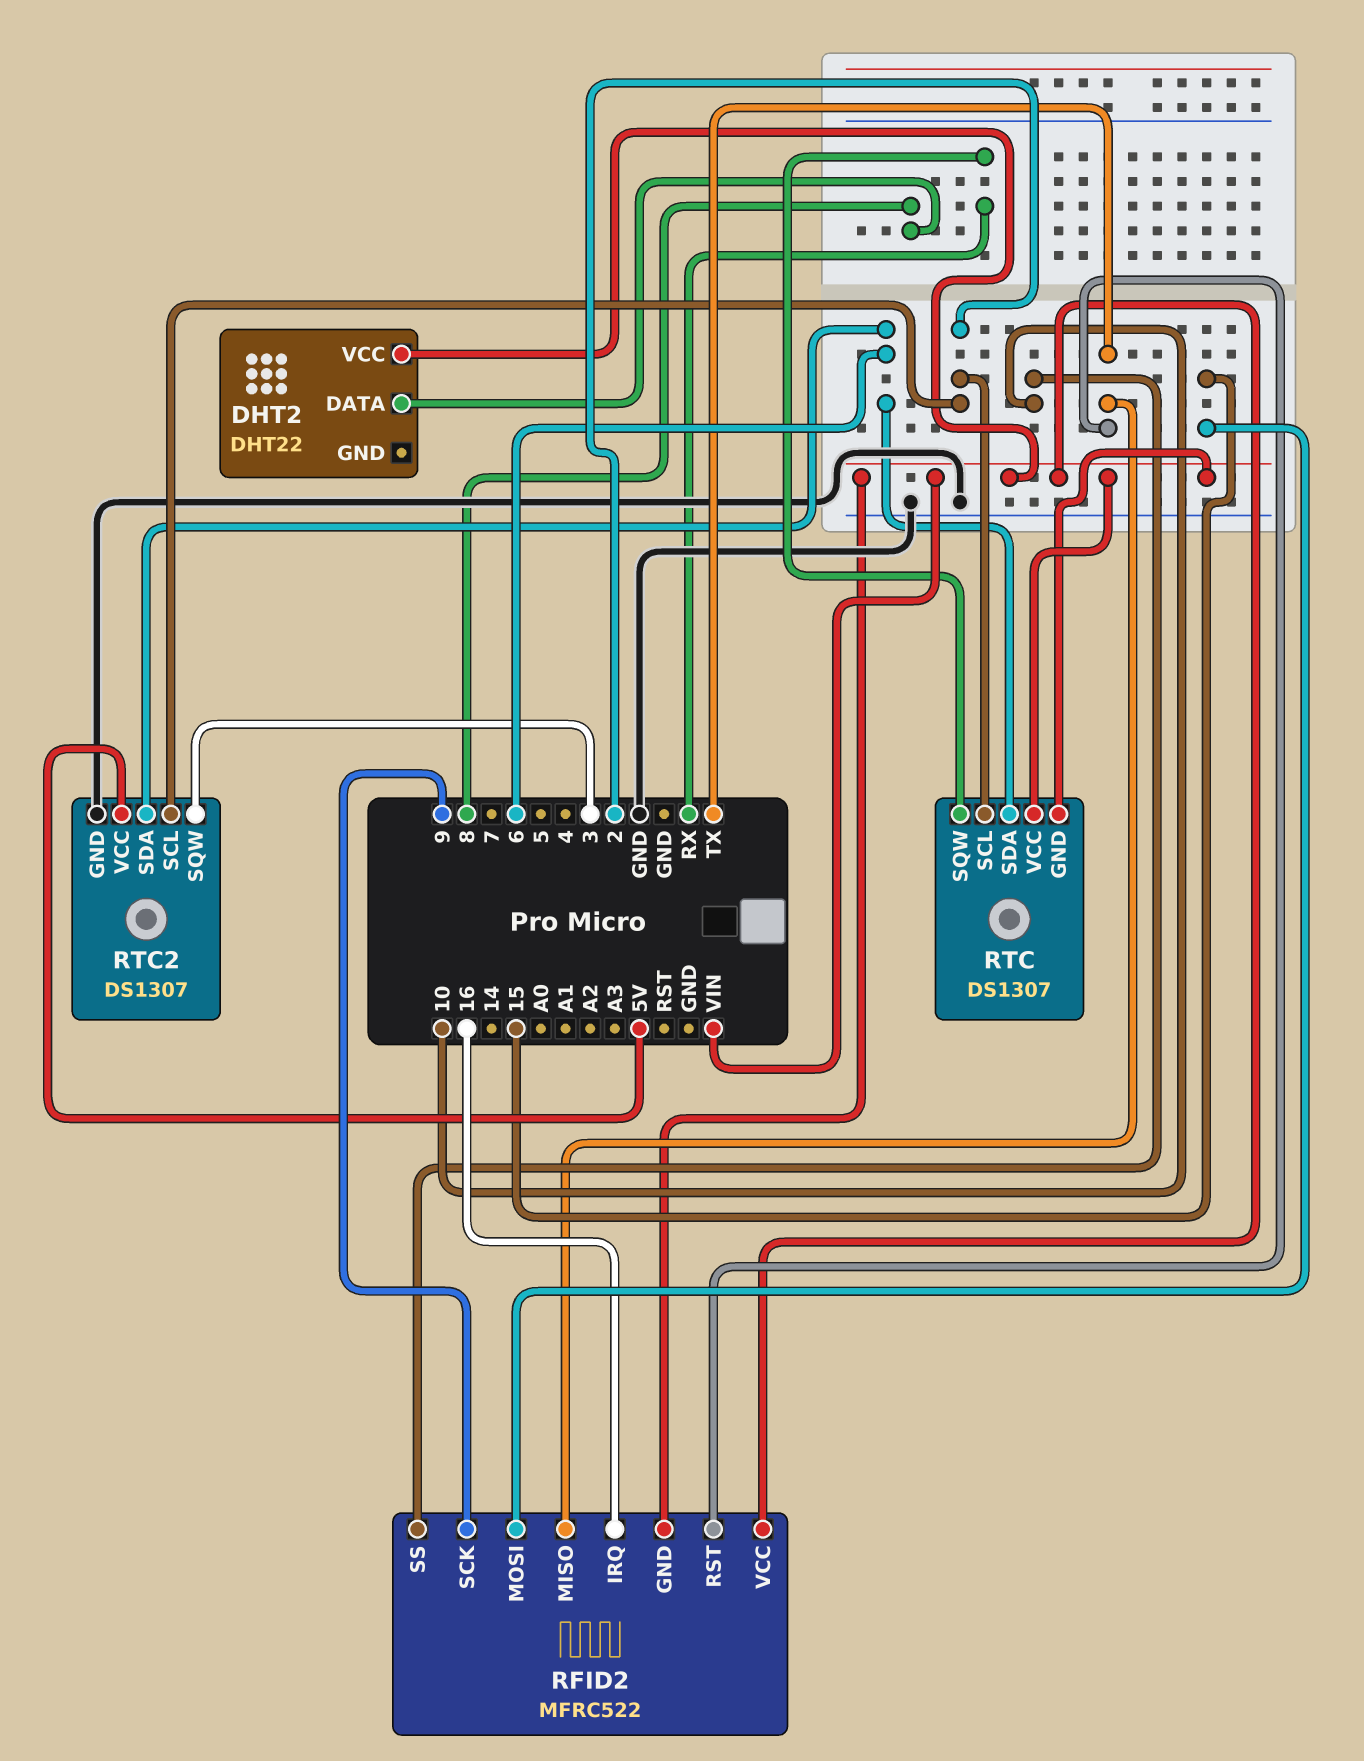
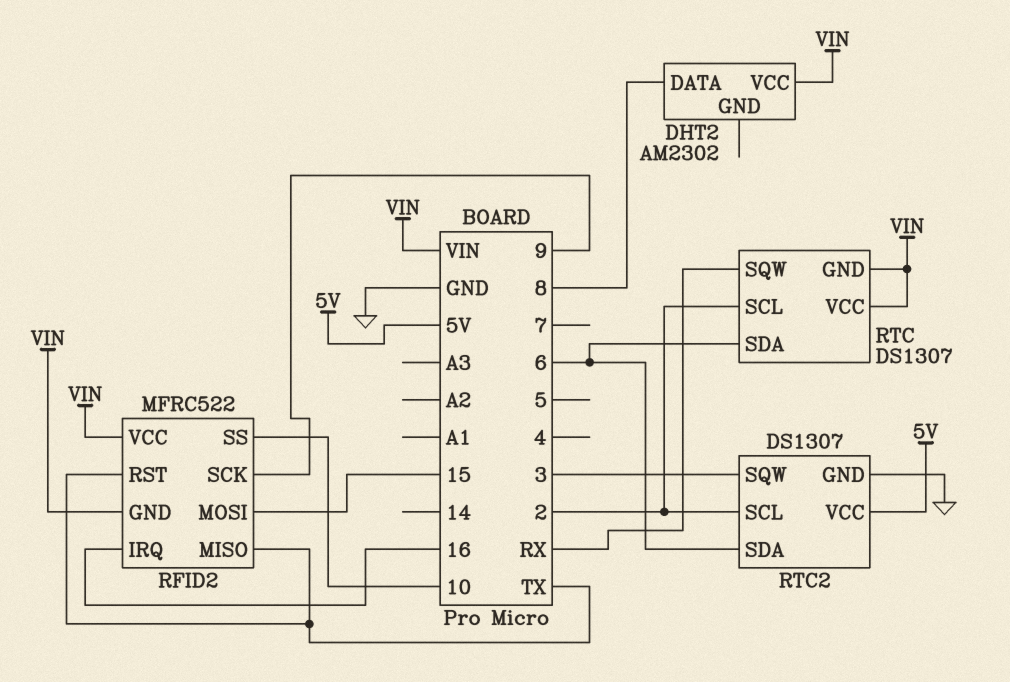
DHT2: DHT22 -> AM2302

